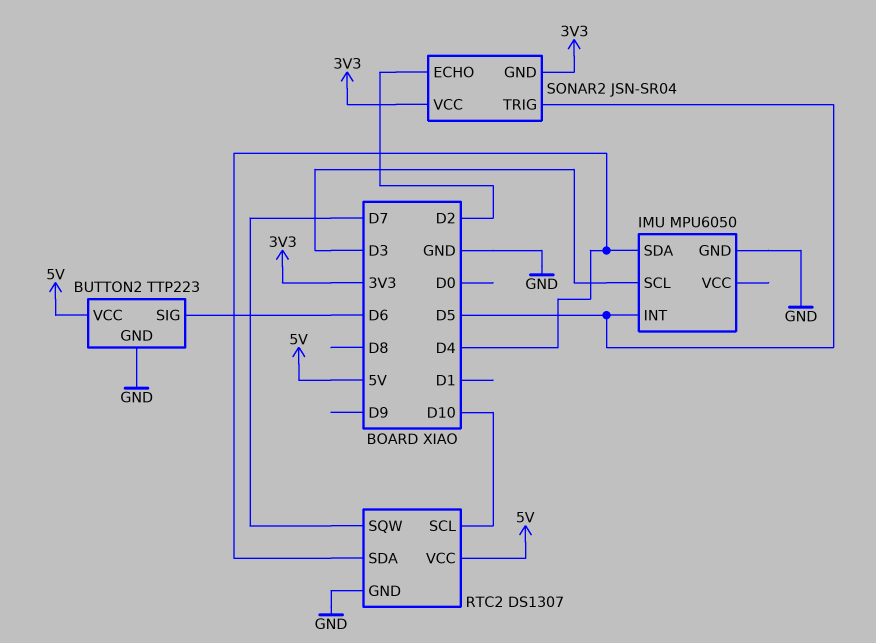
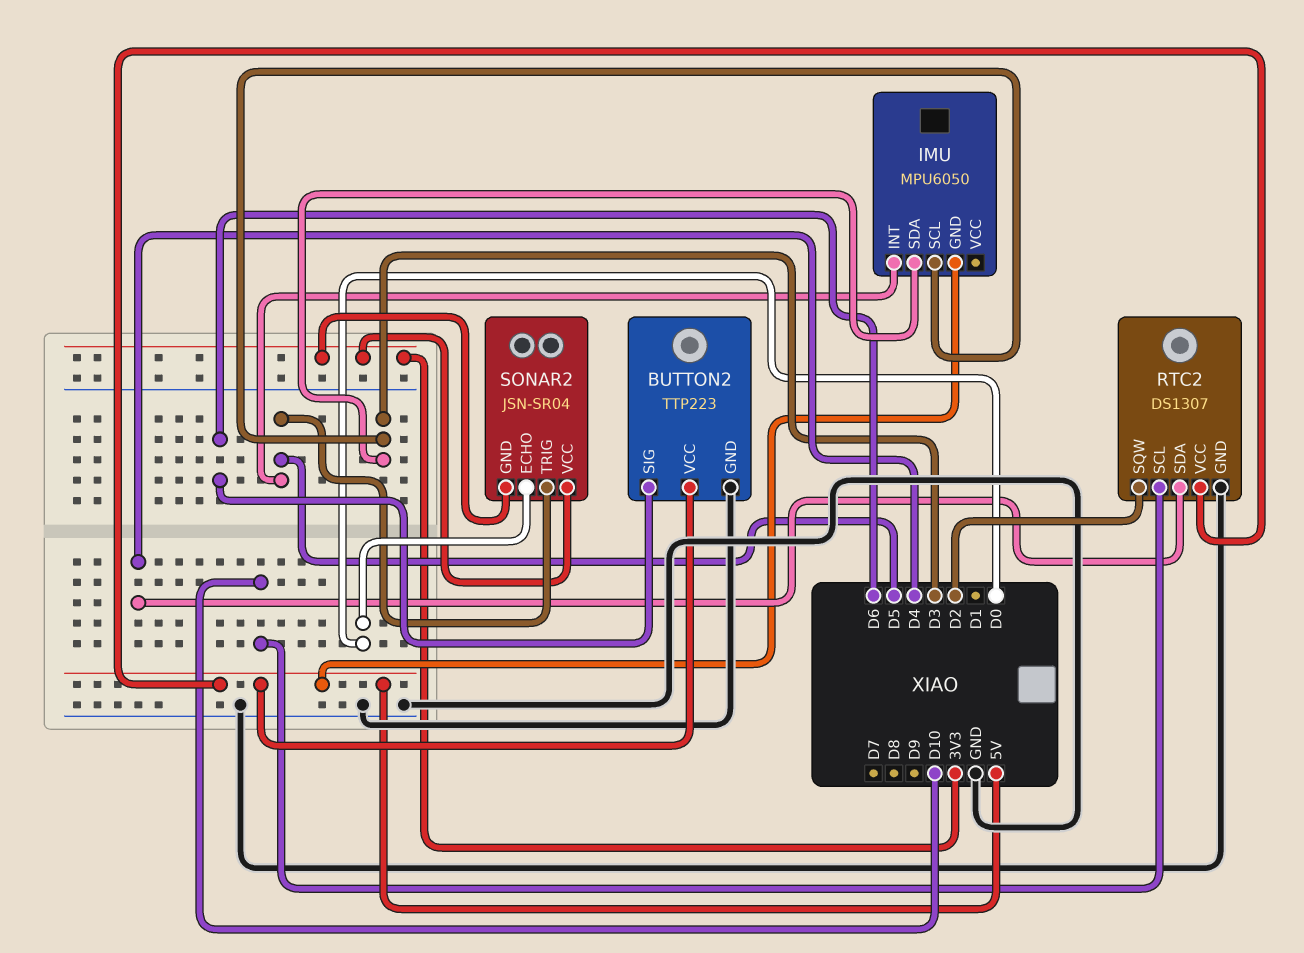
IMU pin GND: GND -> 5V
IMU pin SDA: D4 -> D3
RTC2 pin SQW: D7 -> D2
SONAR2 pin ECHO: D2 -> D0

